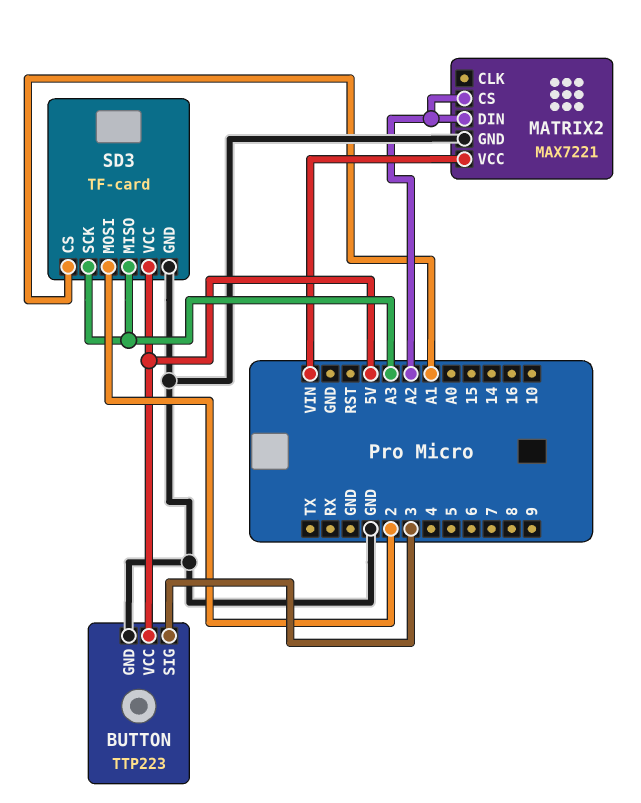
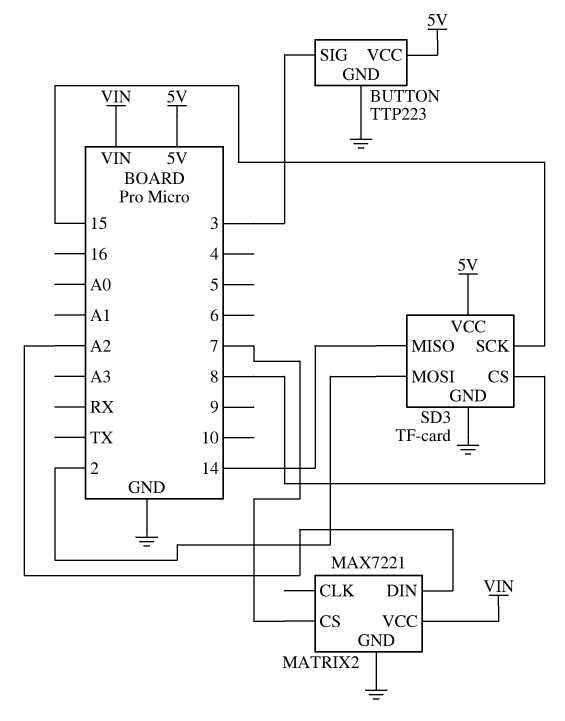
MATRIX2 pin CS: A2 -> 7
SD3 pin CS: A1 -> 8
SD3 pin MISO: A3 -> 14
SD3 pin SCK: A3 -> 15

